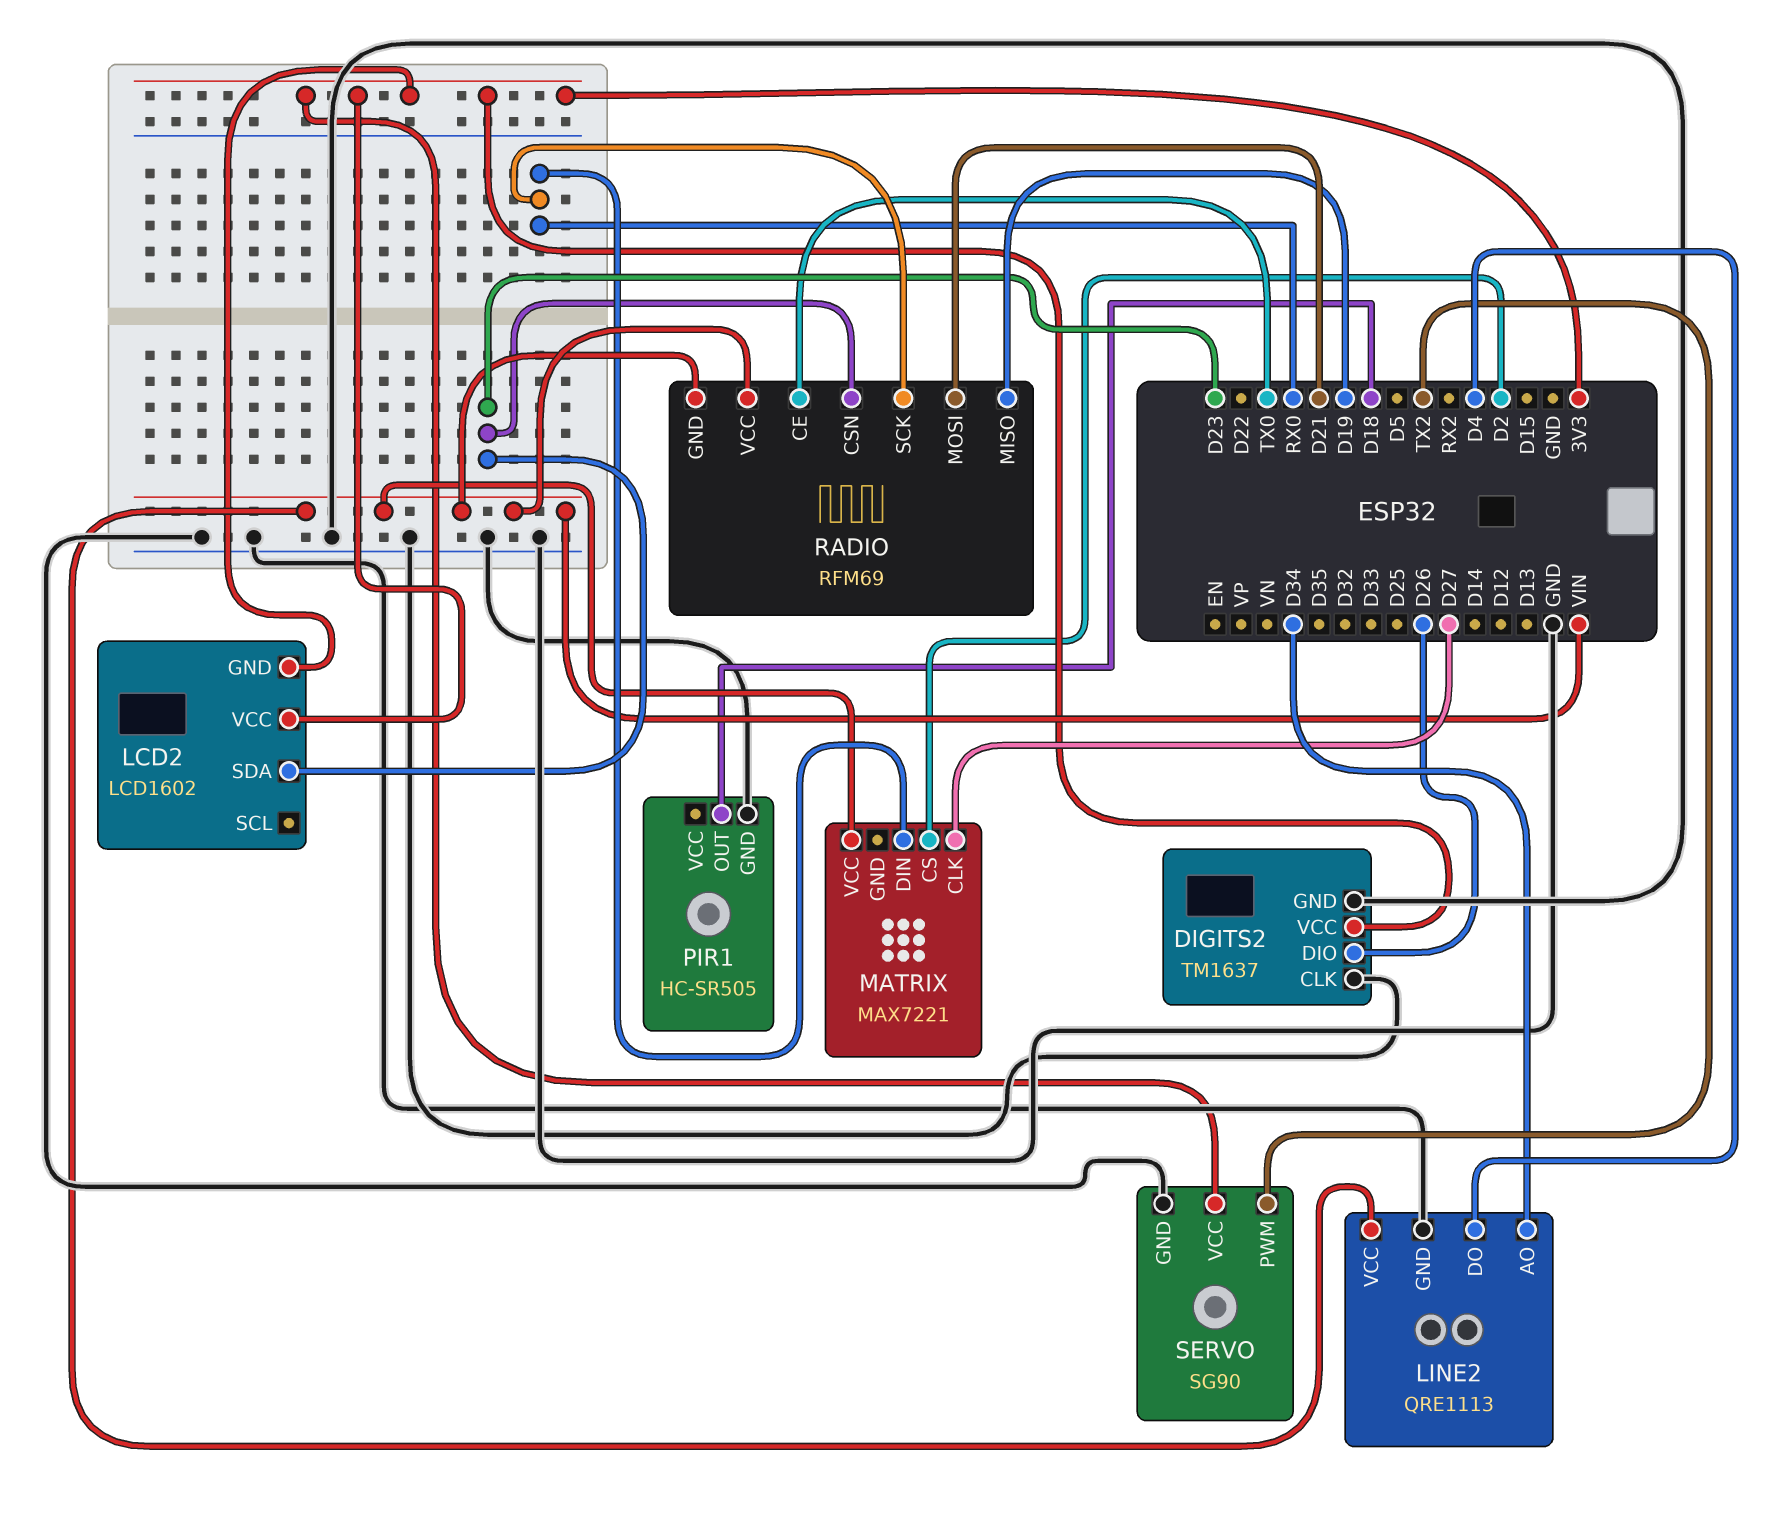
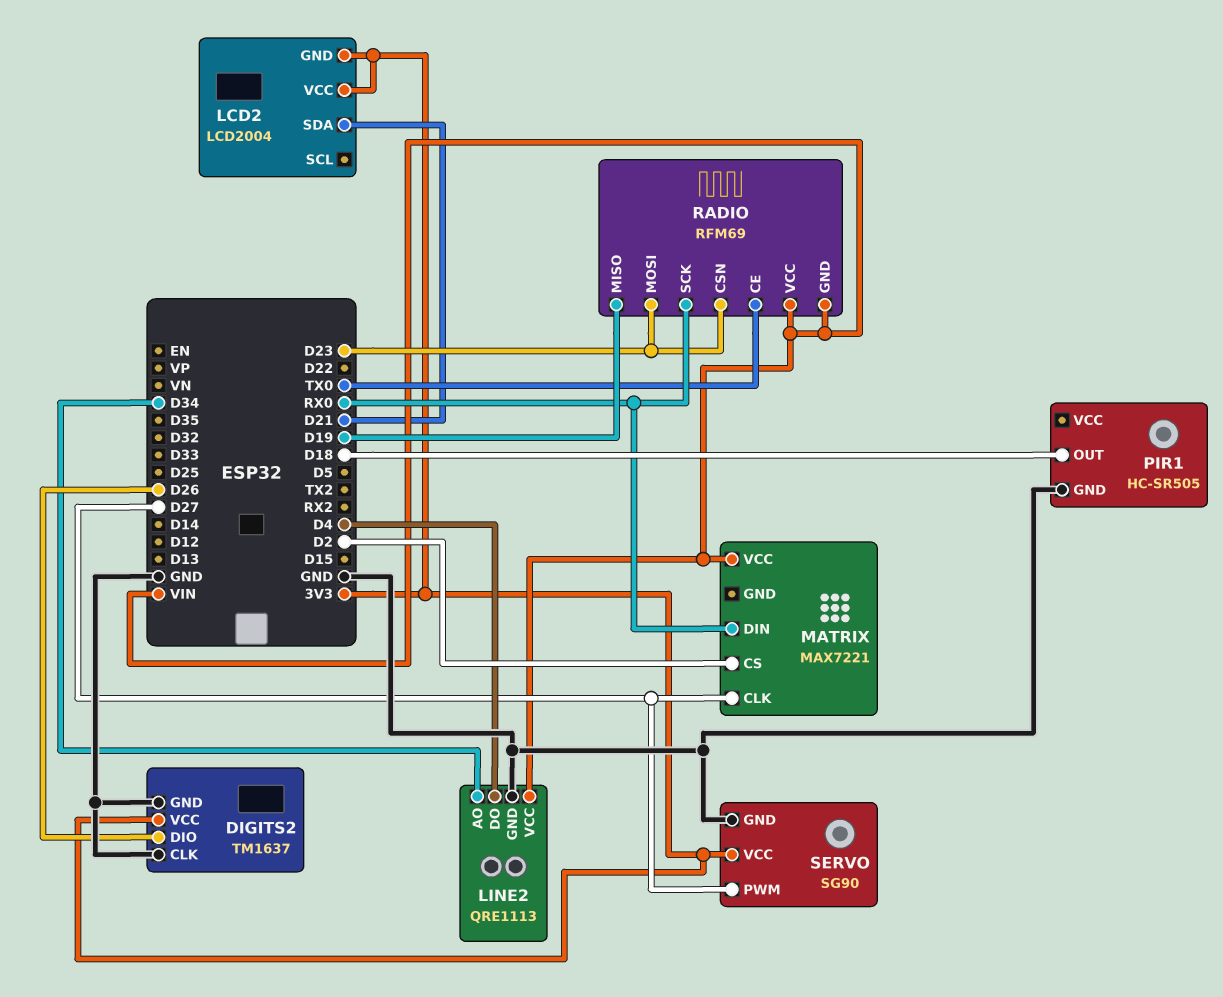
LCD2: LCD1602 -> LCD2004
LCD2 pin SDA: D23 -> D21
RADIO pin MOSI: D21 -> D23
SERVO pin PWM: TX2 -> D27

